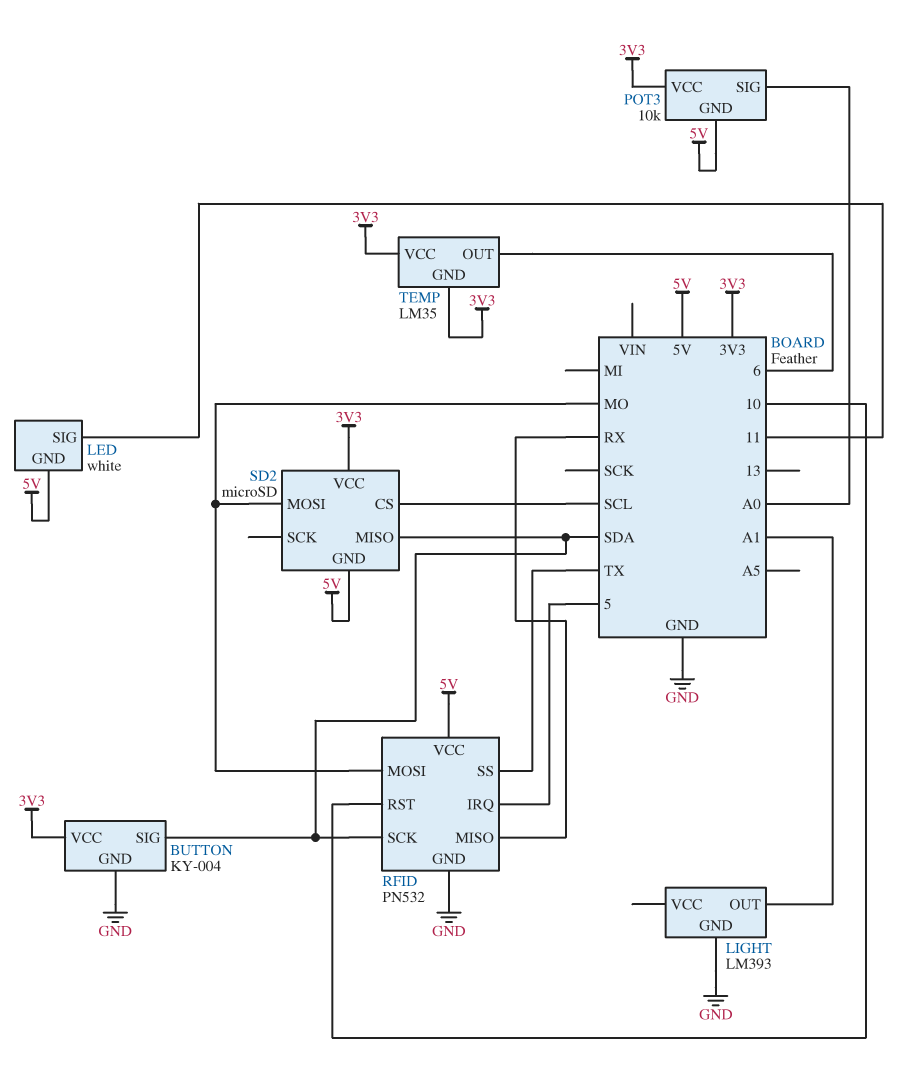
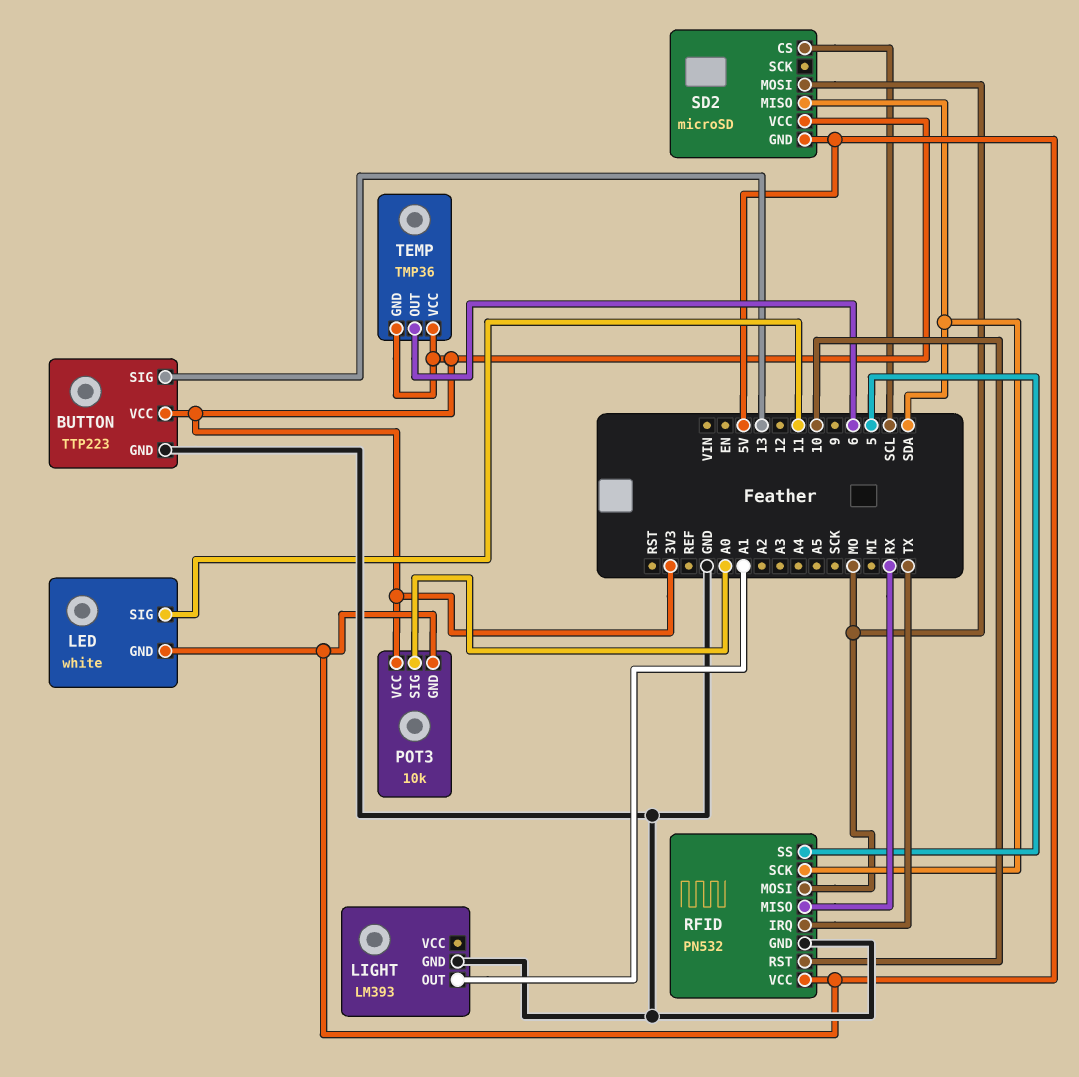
BUTTON: KY-004 -> TTP223
BUTTON pin SIG: SDA -> 13
RFID pin IRQ: 5 -> TX
RFID pin SS: TX -> 5
TEMP: LM35 -> TMP36

